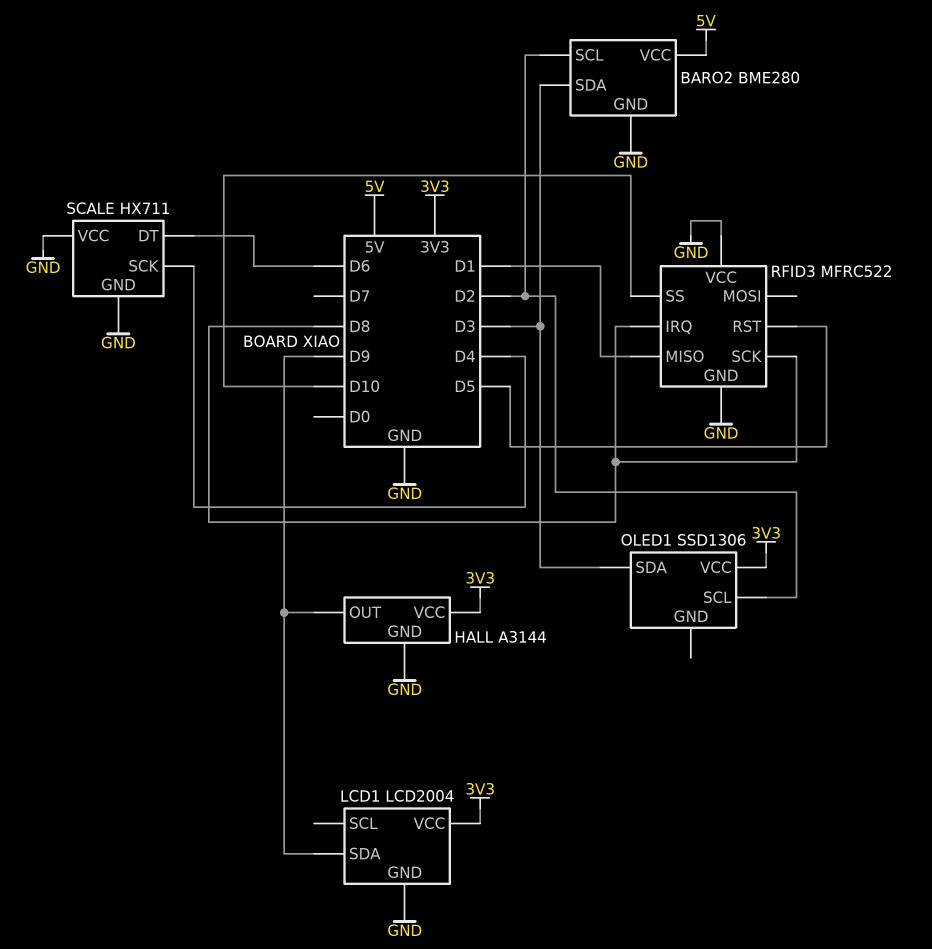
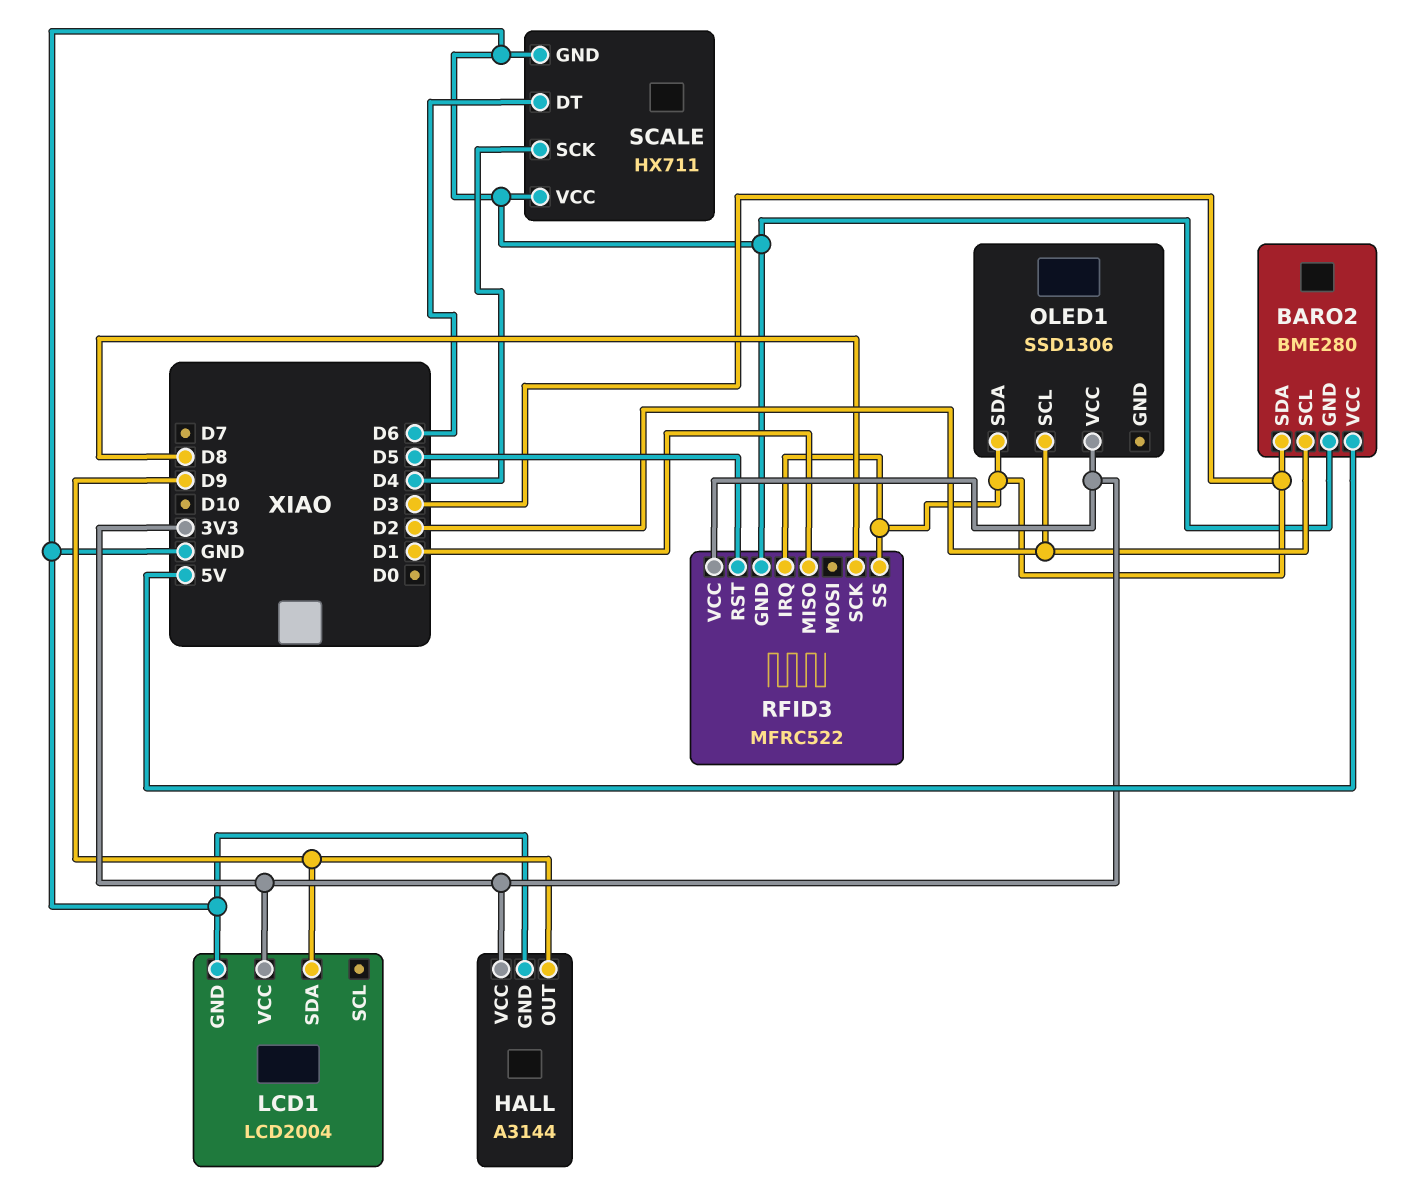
RFID3 pin IRQ: D8 -> D3
RFID3 pin SS: D10 -> D3
RFID3 pin VCC: GND -> 3V3

